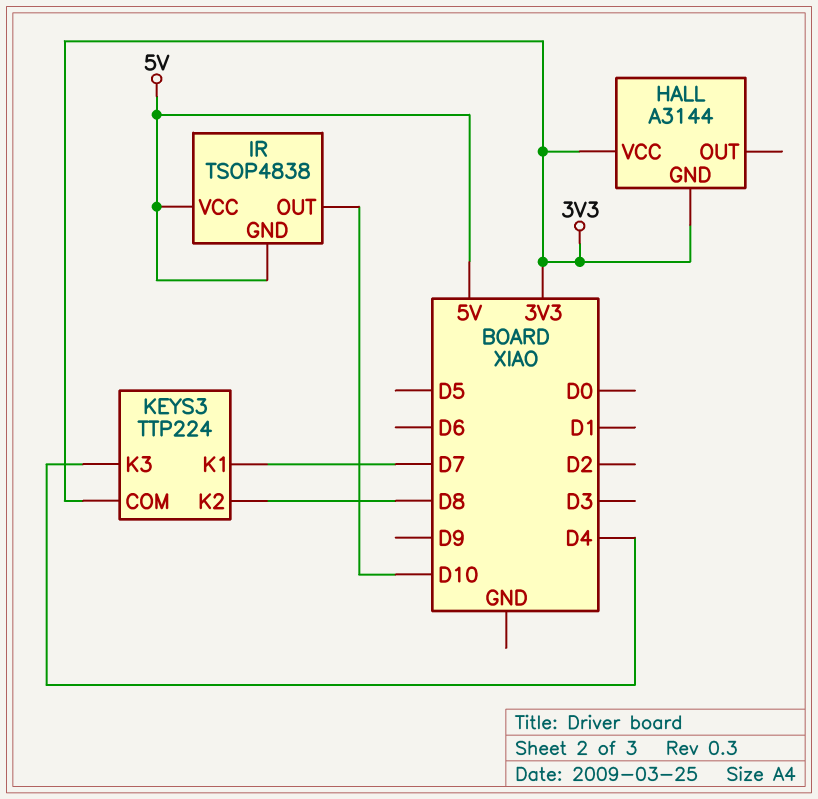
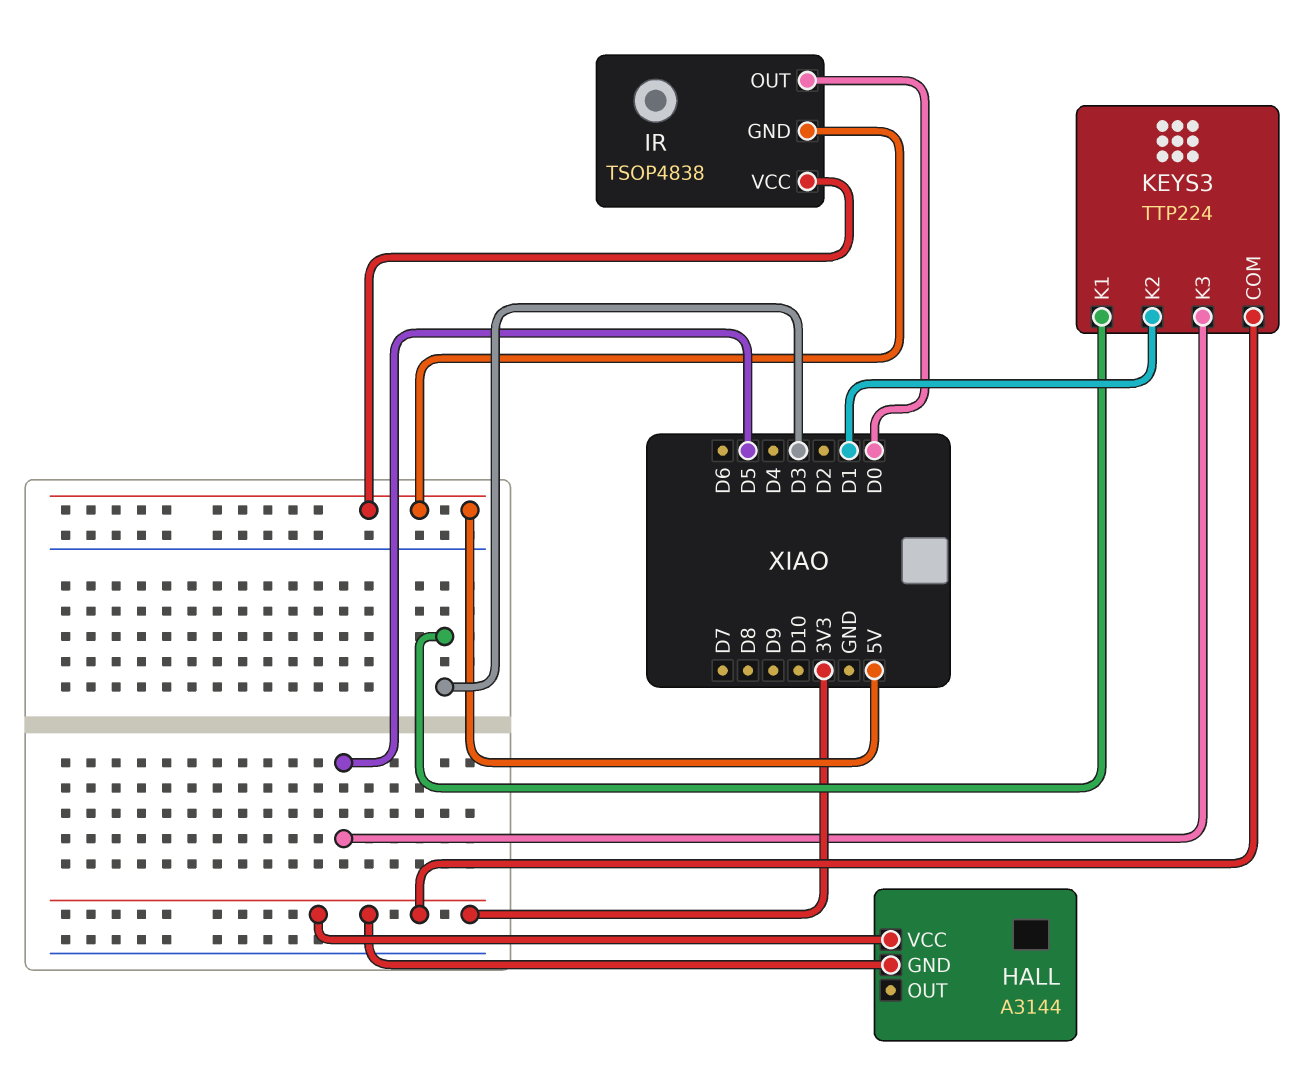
IR pin OUT: D10 -> D0
KEYS3 pin K1: D7 -> D3
KEYS3 pin K2: D8 -> D1
KEYS3 pin K3: D4 -> D5

